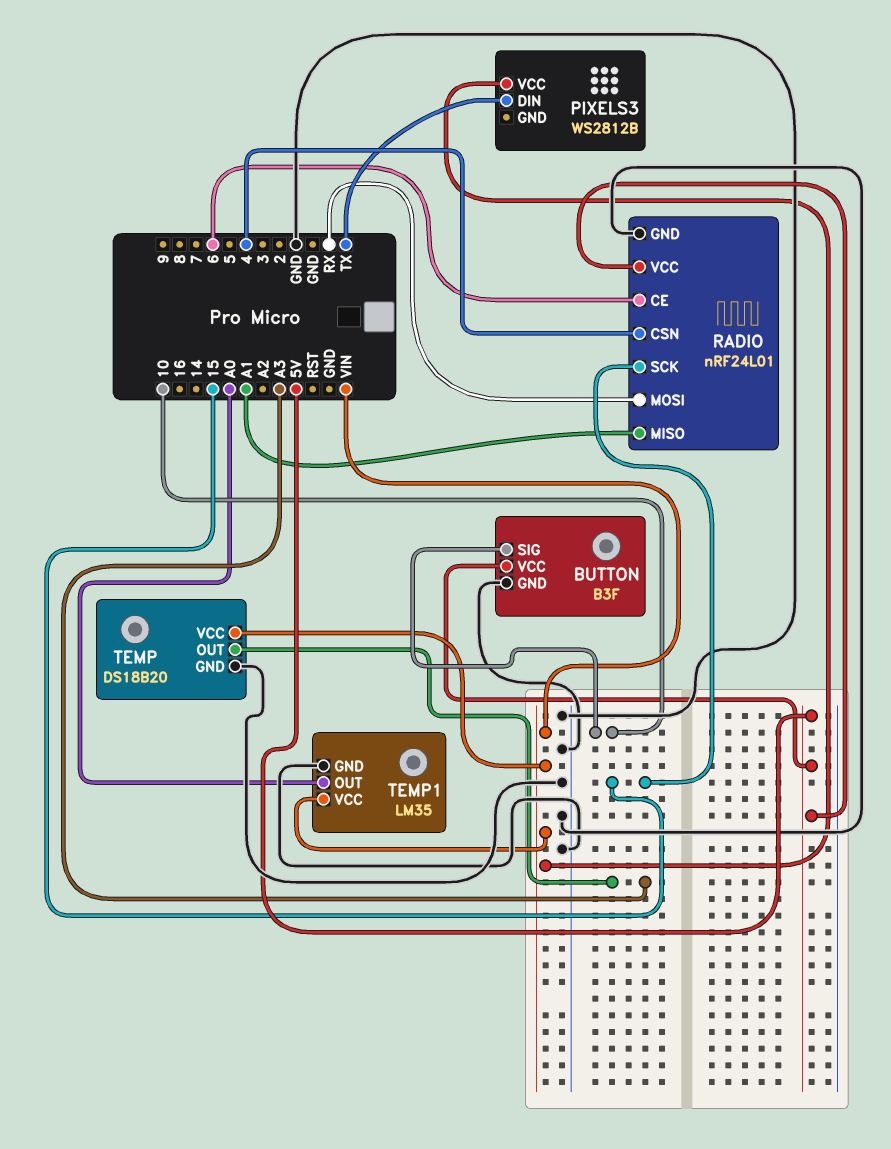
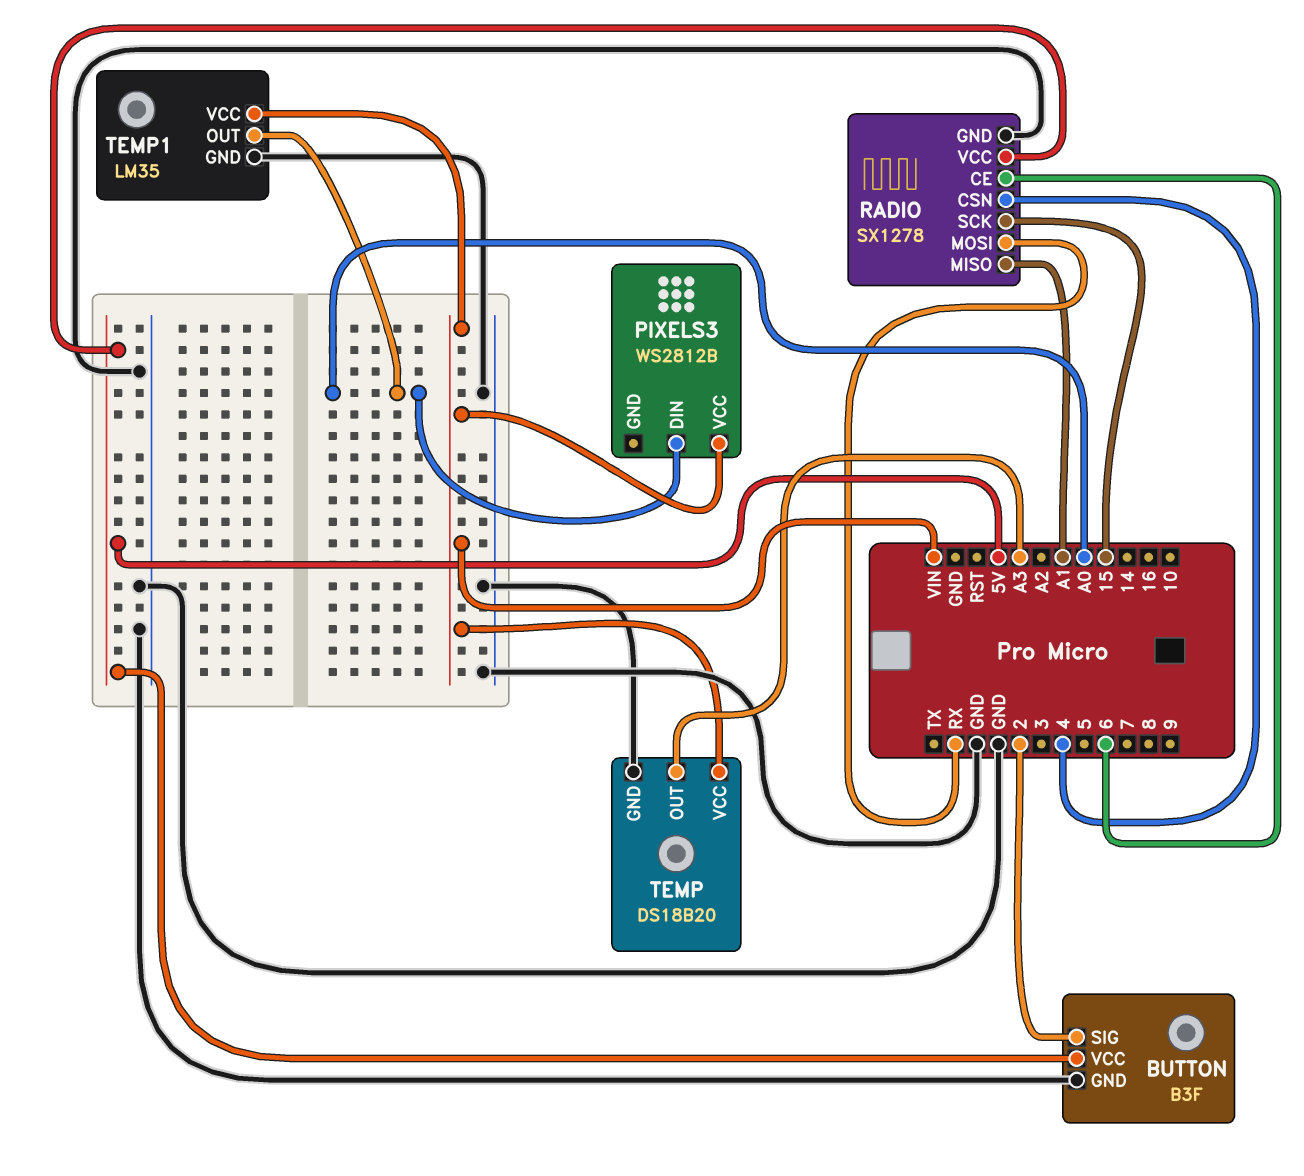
BUTTON pin SIG: 10 -> 2
PIXELS3 pin DIN: TX -> A0
RADIO: nRF24L01 -> SX1278

